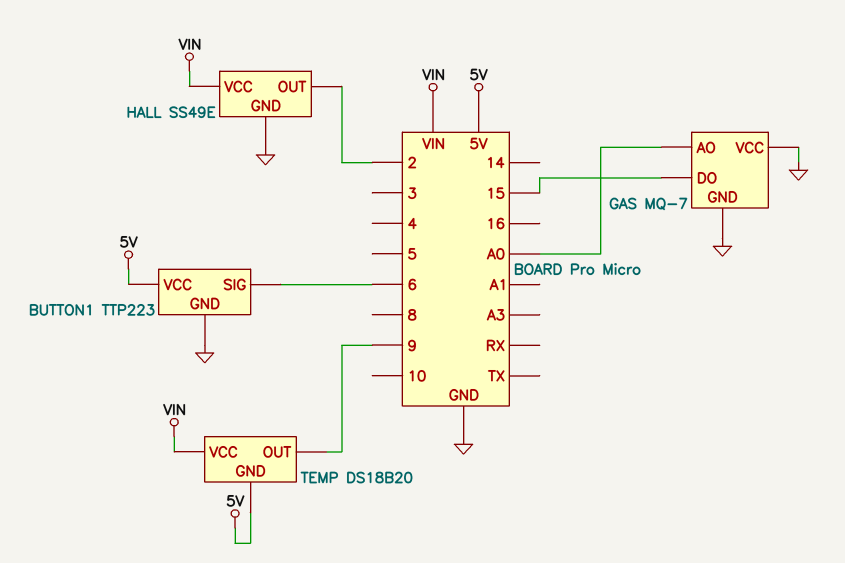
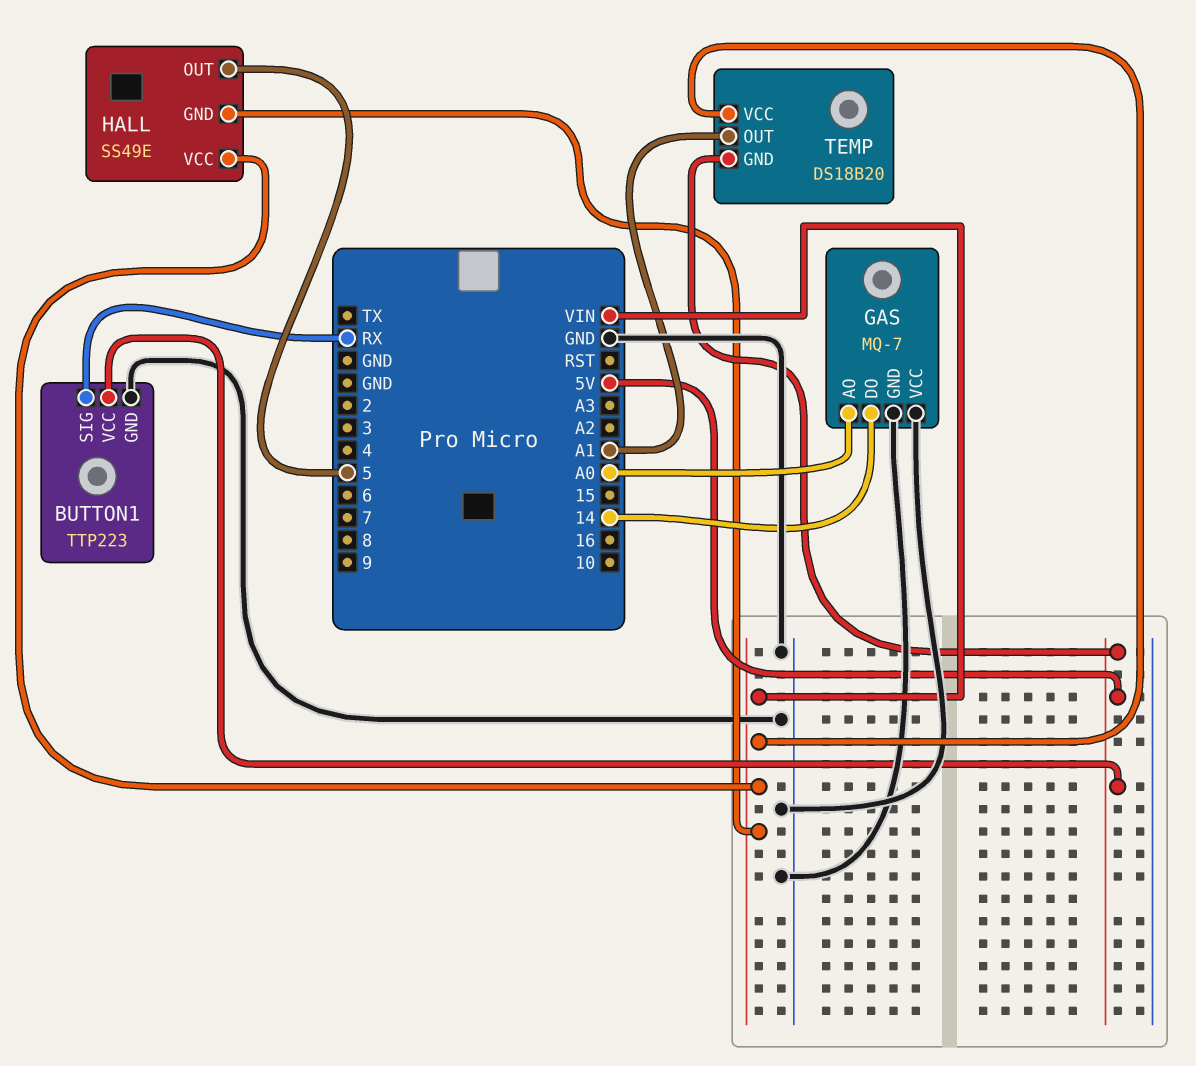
BUTTON1 pin SIG: 6 -> RX
GAS pin DO: 15 -> 14
HALL pin GND: GND -> VIN
HALL pin OUT: 2 -> 5
TEMP pin OUT: 9 -> A1

